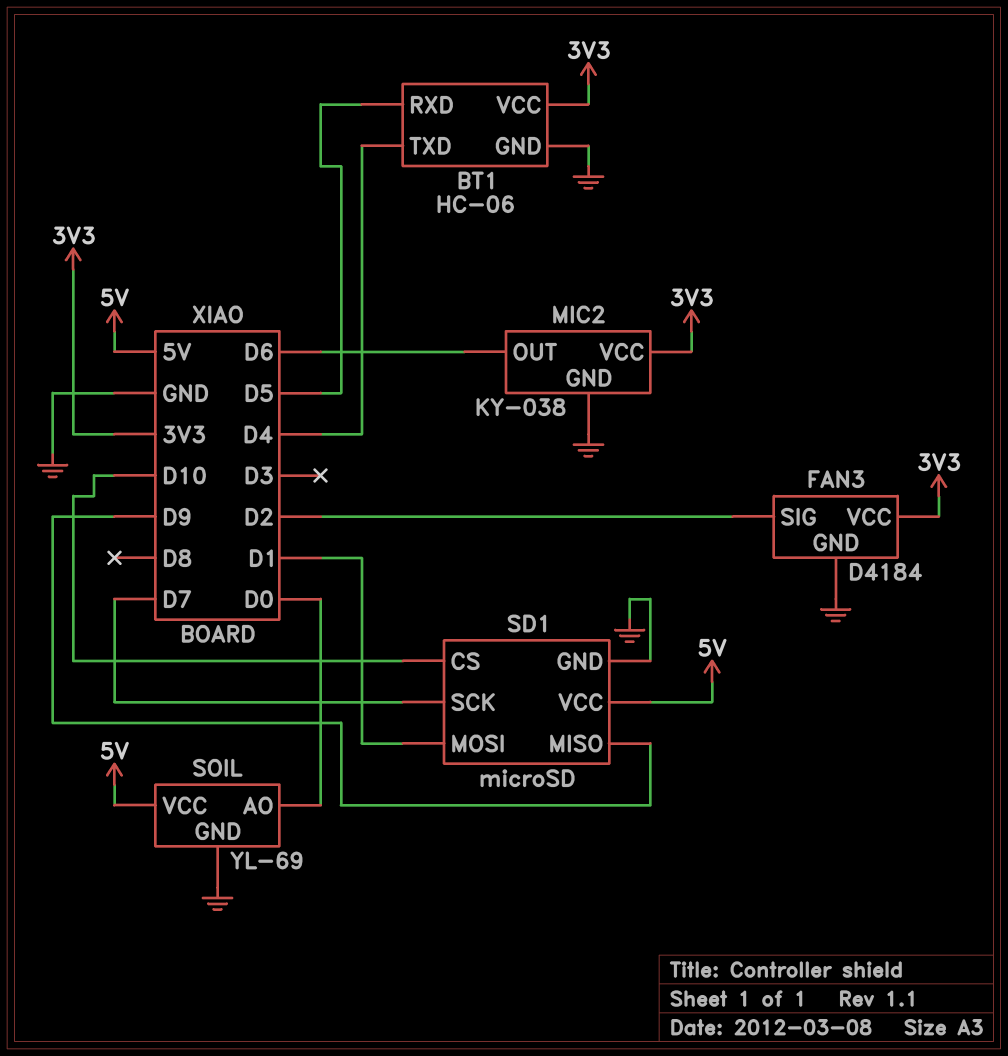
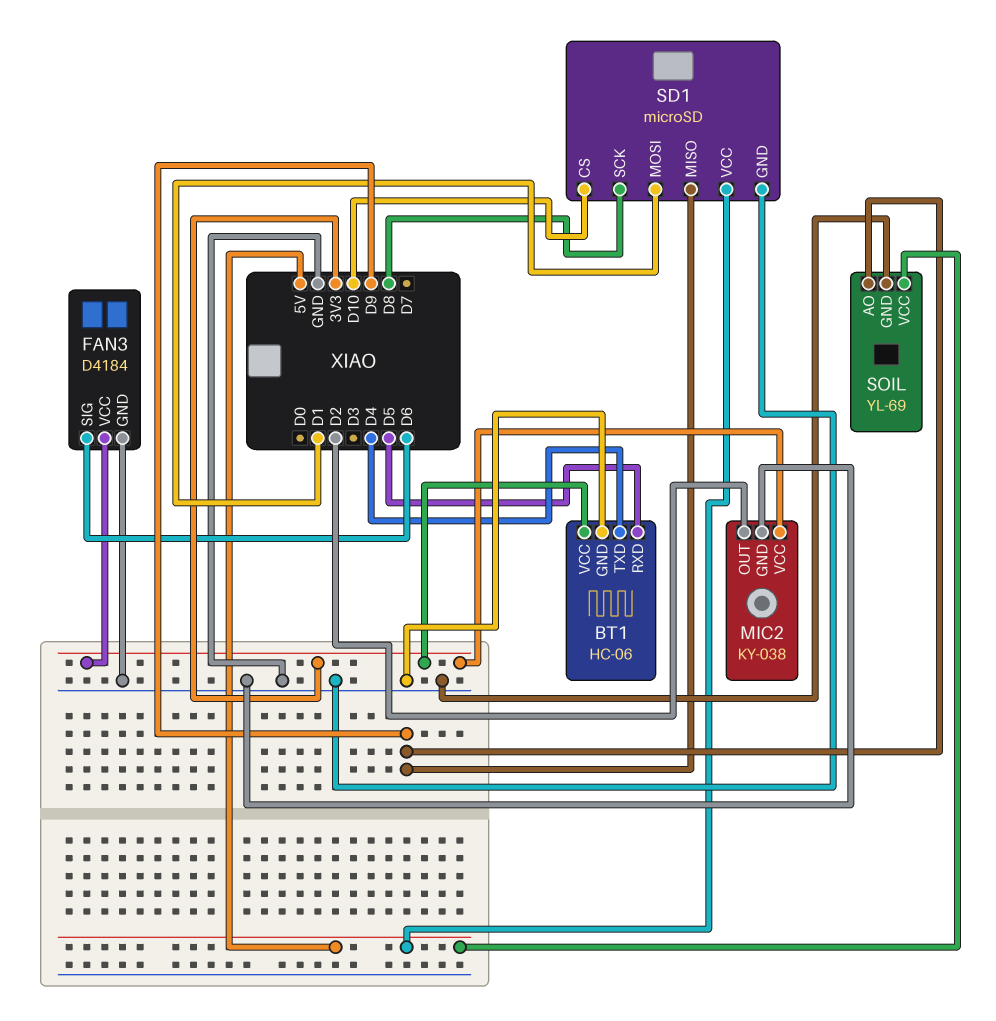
FAN3 pin SIG: D2 -> D6
MIC2 pin OUT: D6 -> D2
SD1 pin SCK: D7 -> D8
SOIL pin AO: D0 -> D9

